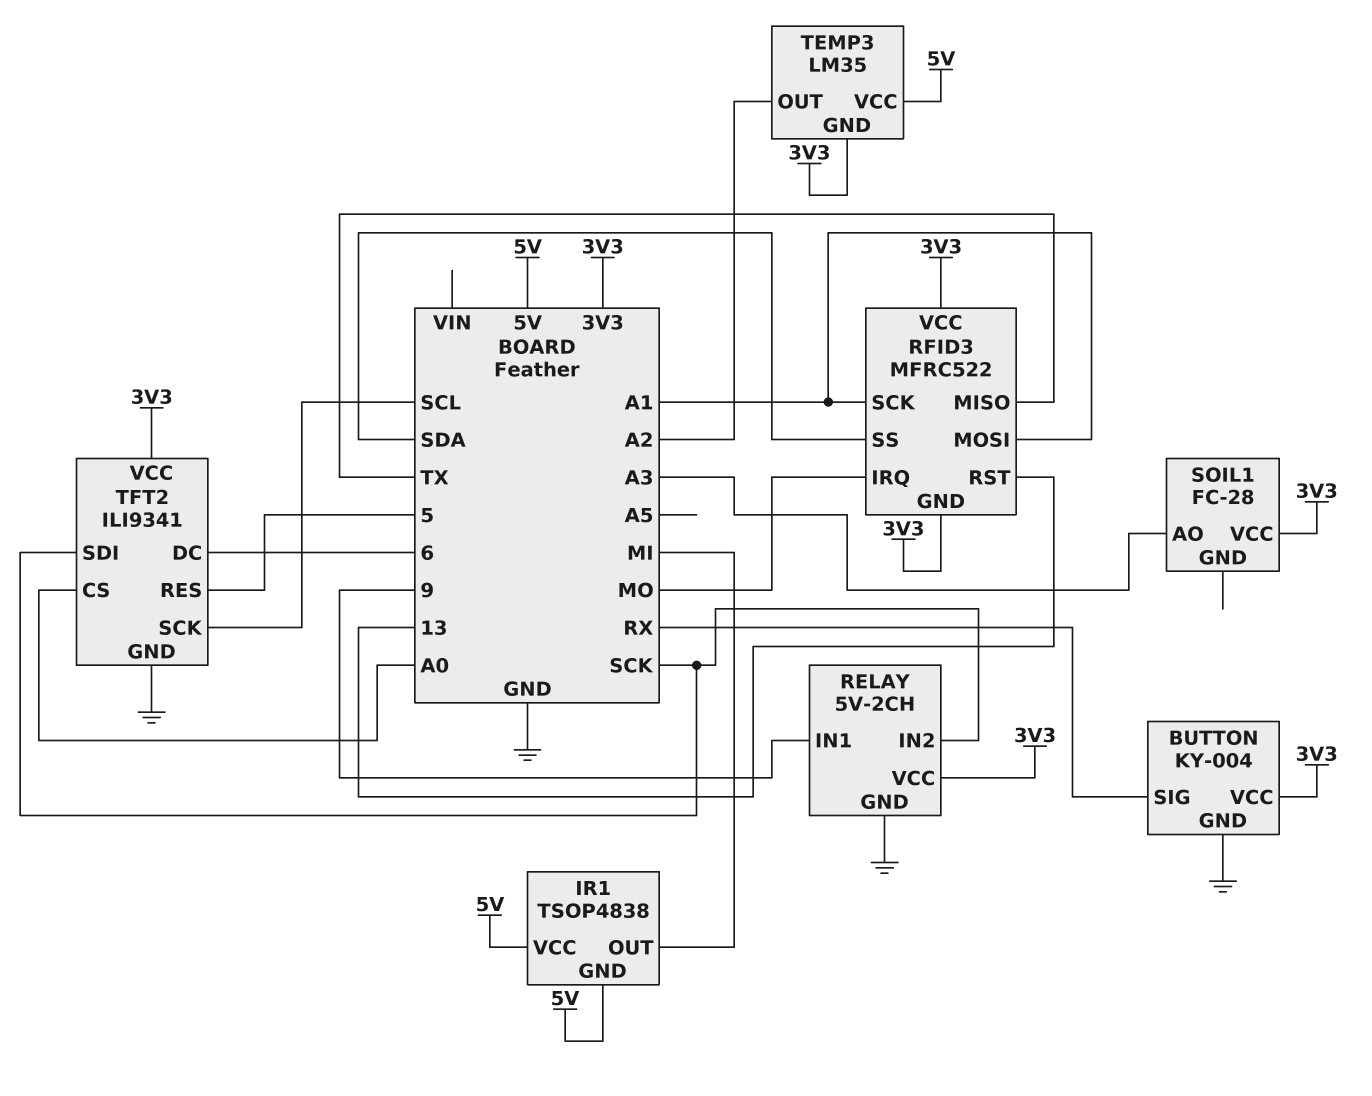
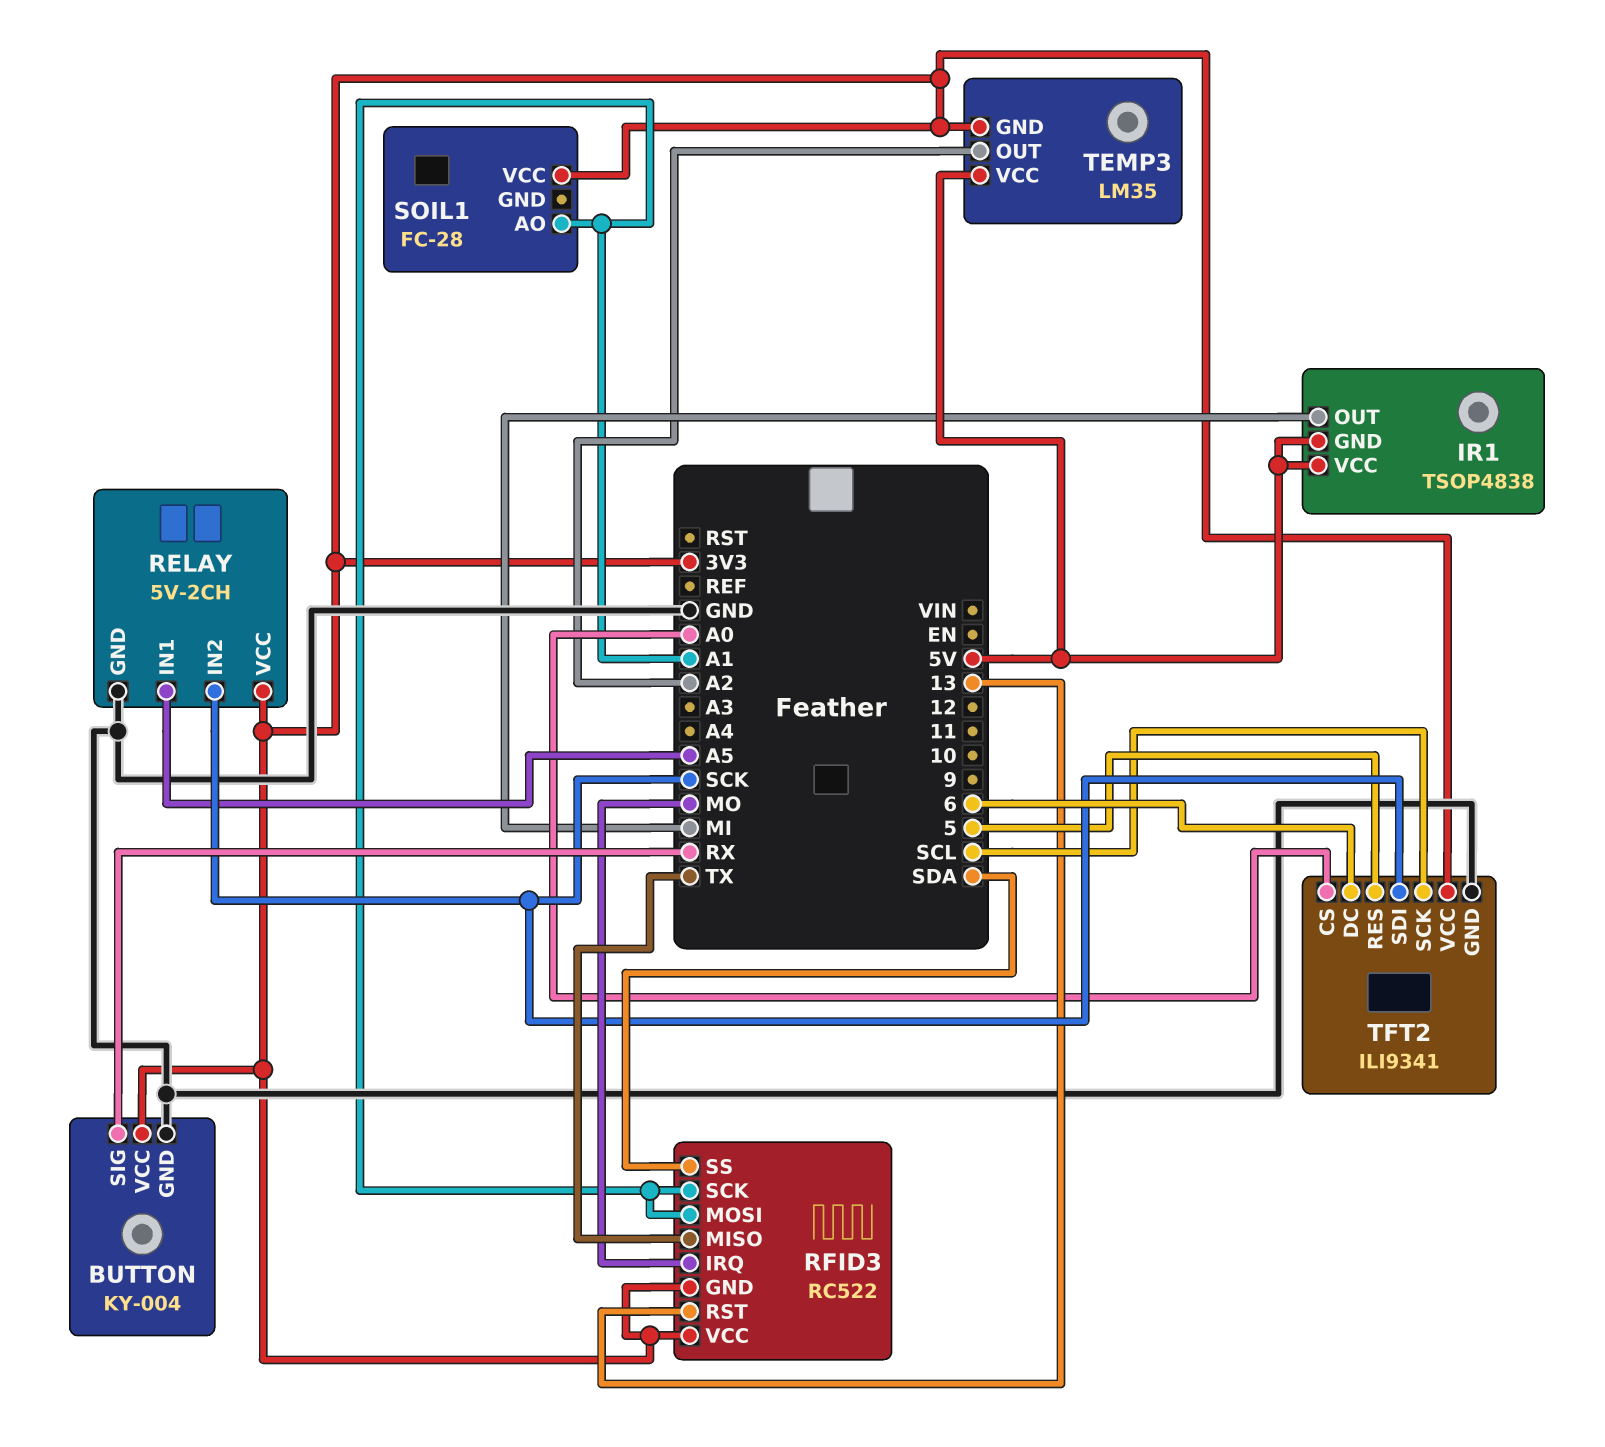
RELAY pin IN1: 9 -> A5
RFID3: MFRC522 -> RC522
SOIL1 pin AO: A3 -> A1

